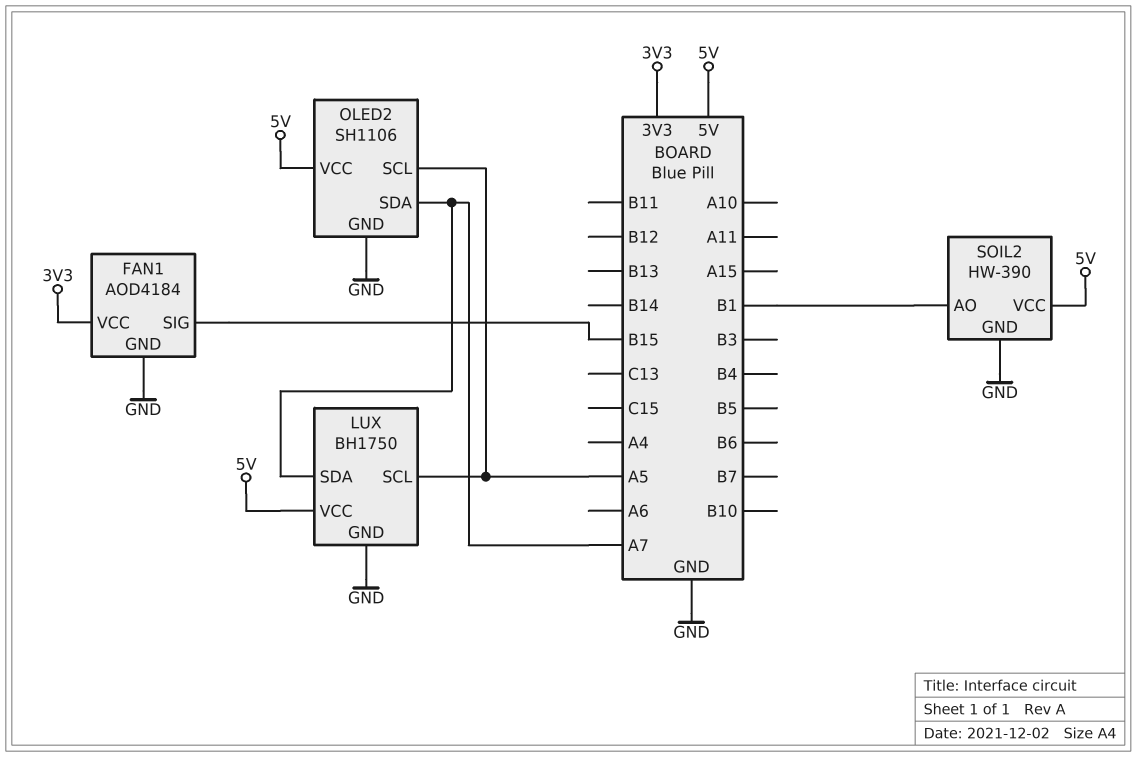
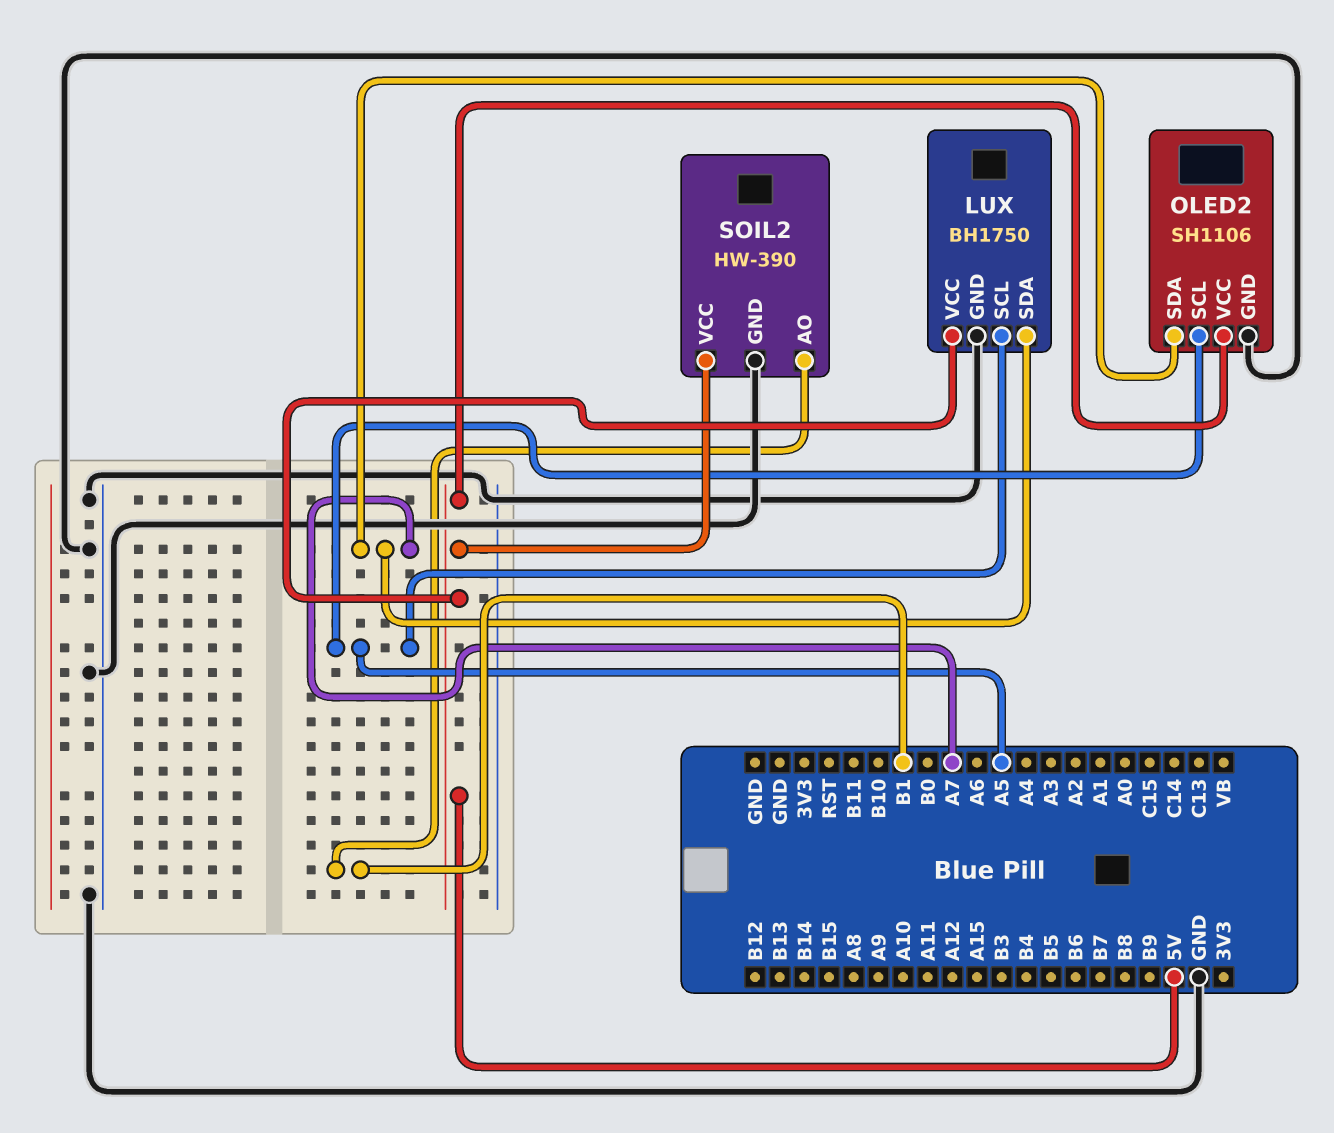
FAN1: AOD4184 -> none
FAN1 pin GND: GND -> none
FAN1 pin SIG: B15 -> none
FAN1 pin VCC: 3V3 -> none

